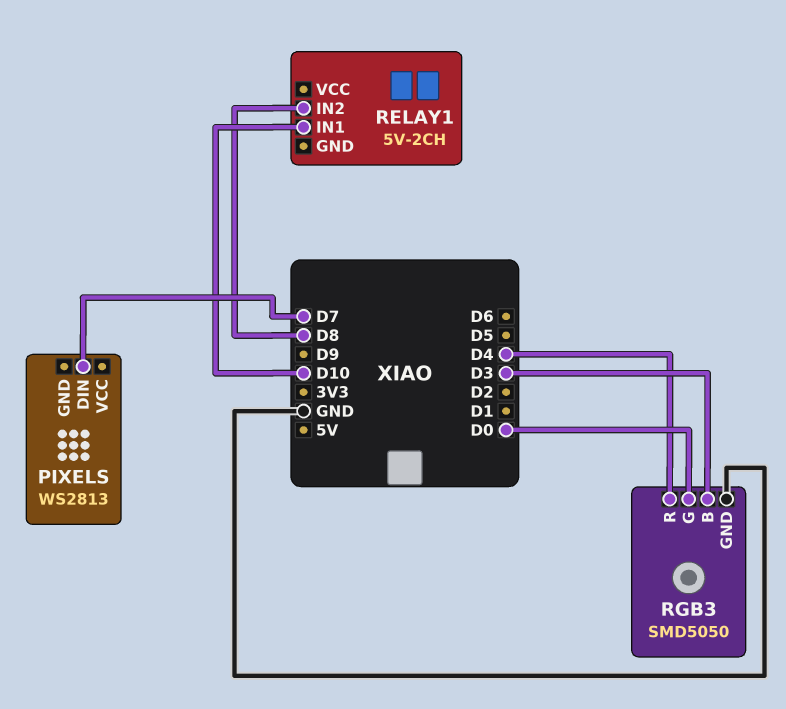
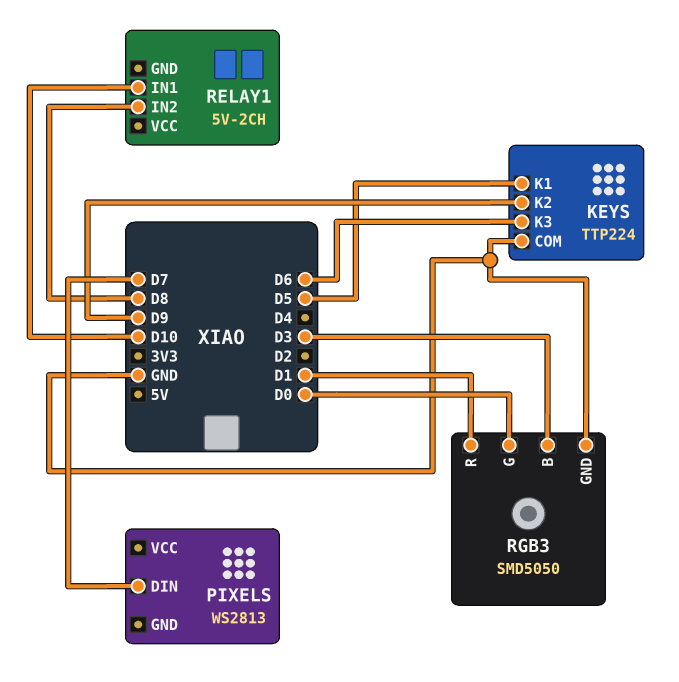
KEYS: none -> TTP224
KEYS pin COM: none -> GND
KEYS pin K1: none -> D5
KEYS pin K2: none -> D9
KEYS pin K3: none -> D6
RGB3 pin R: D4 -> D1

